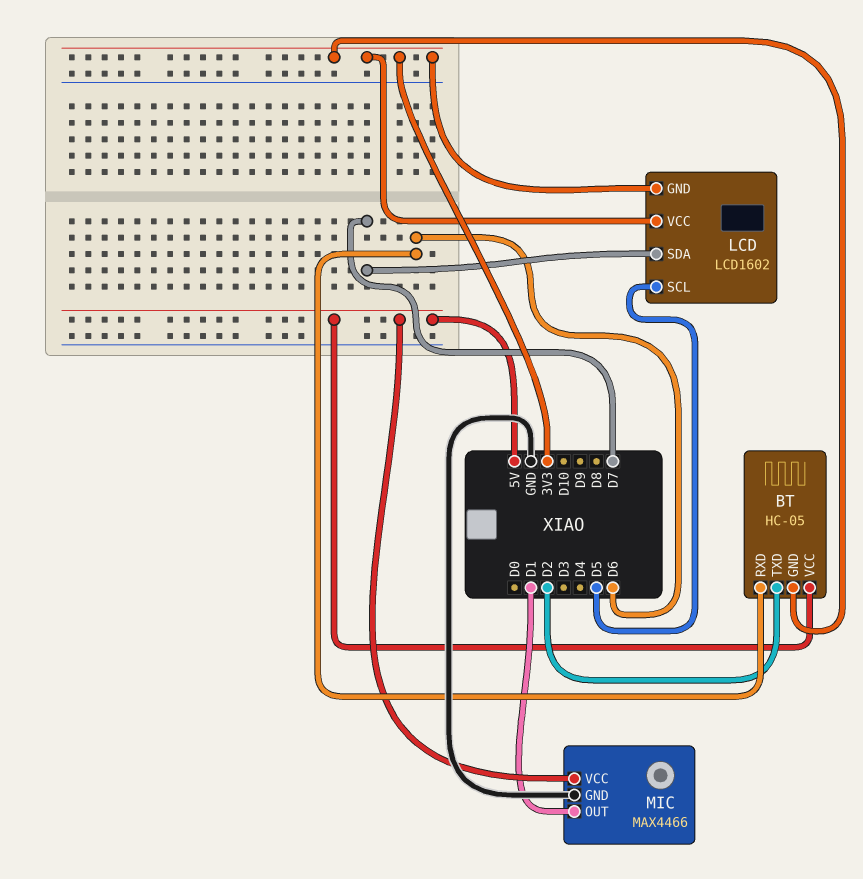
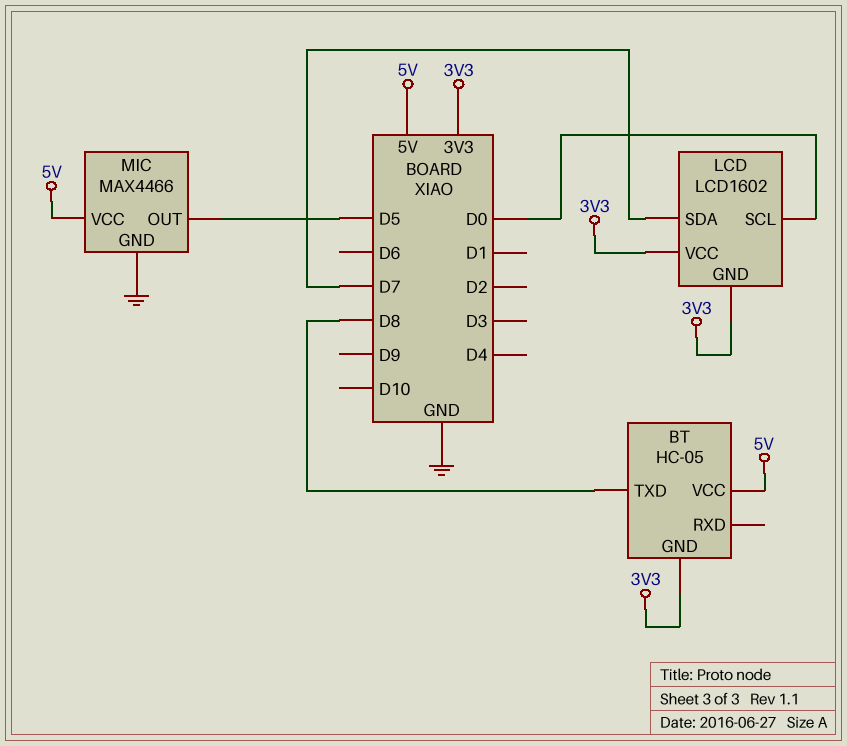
BT pin RXD: D6 -> none
BT pin TXD: D2 -> D8
LCD pin SCL: D5 -> D0
MIC pin OUT: D1 -> D5

